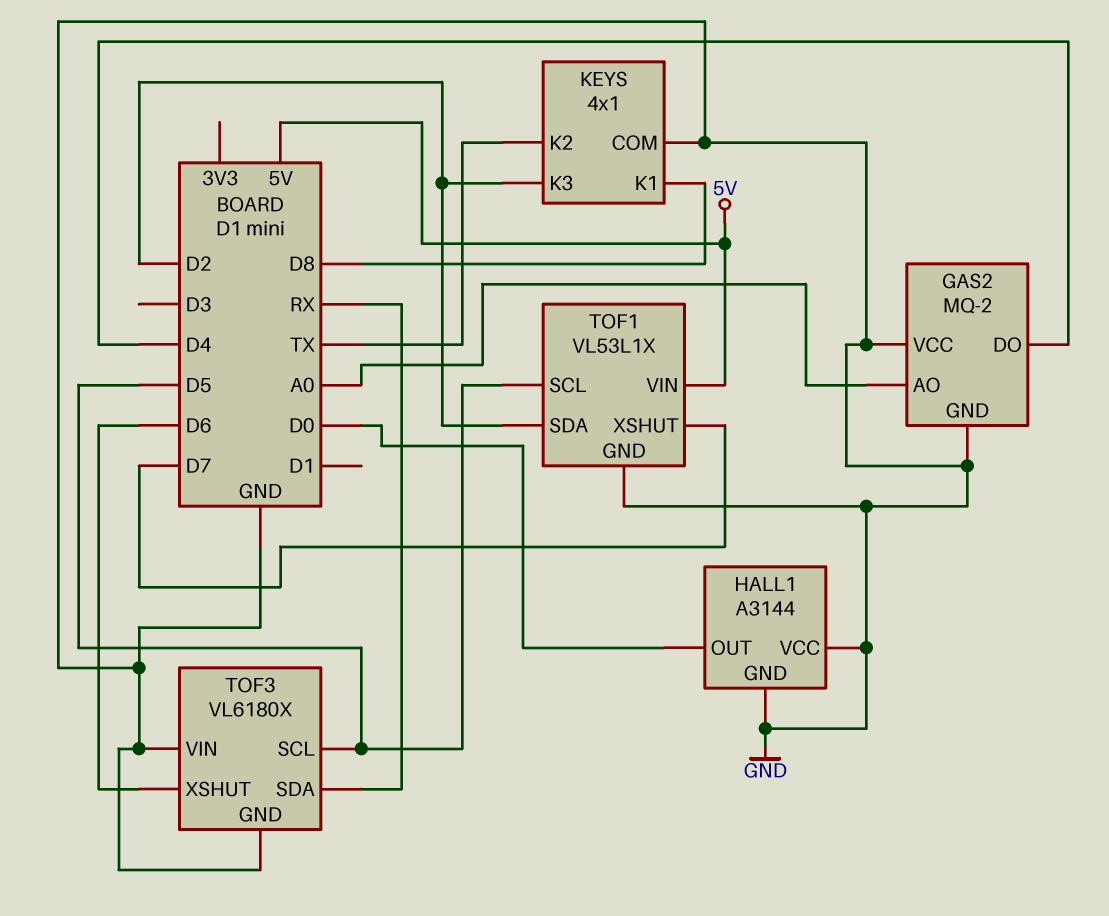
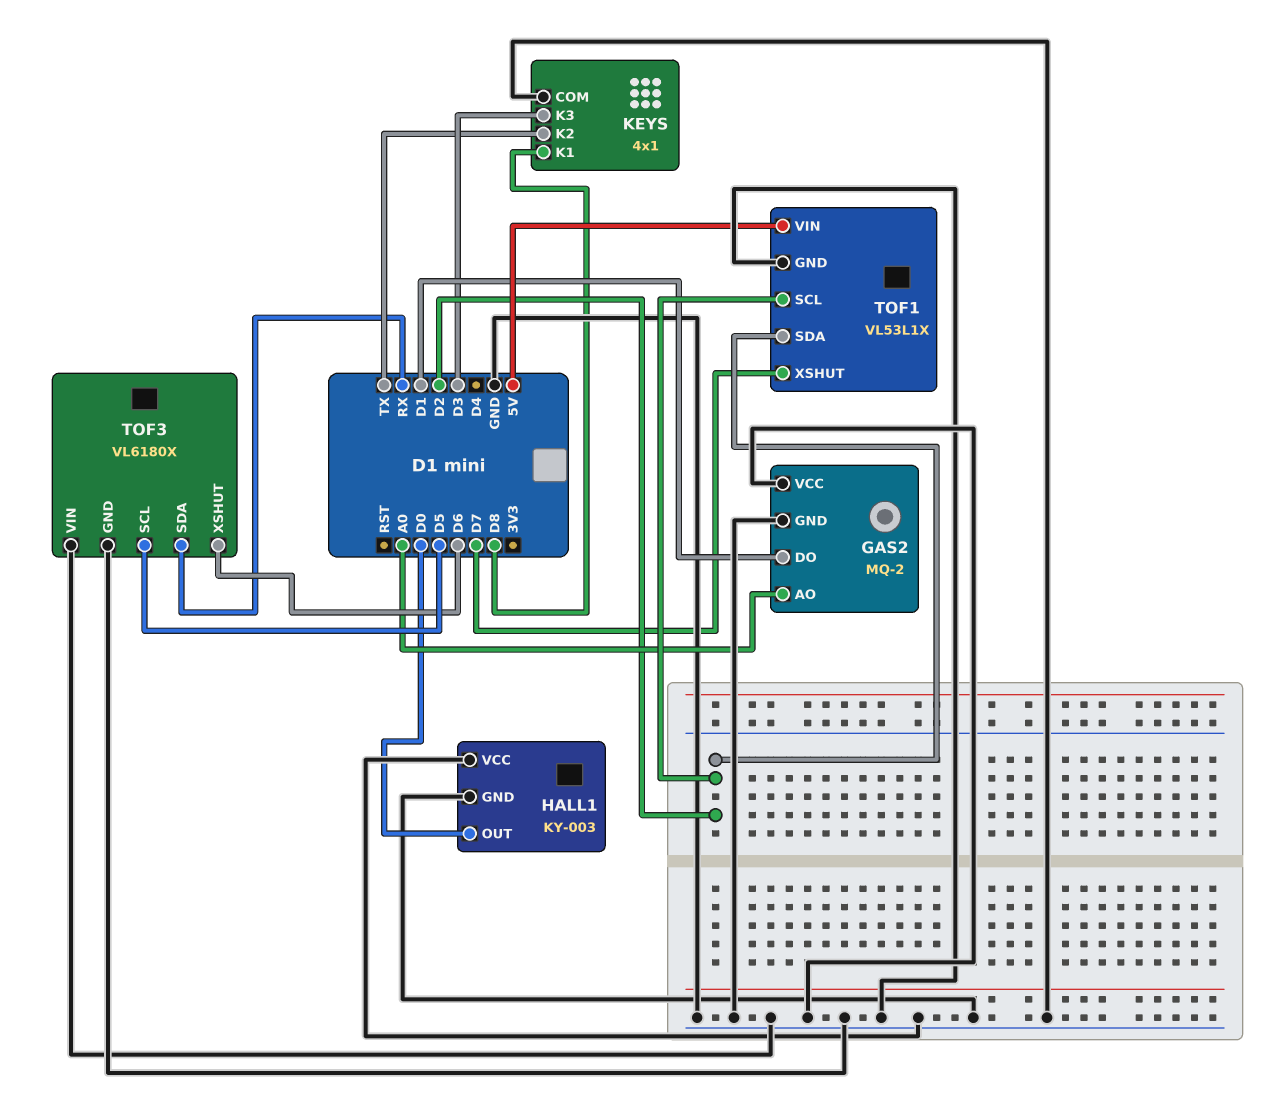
GAS2 pin DO: D4 -> D1
HALL1: A3144 -> KY-003
KEYS pin K3: D2 -> D3
TOF1 pin SCL: D5 -> D2

